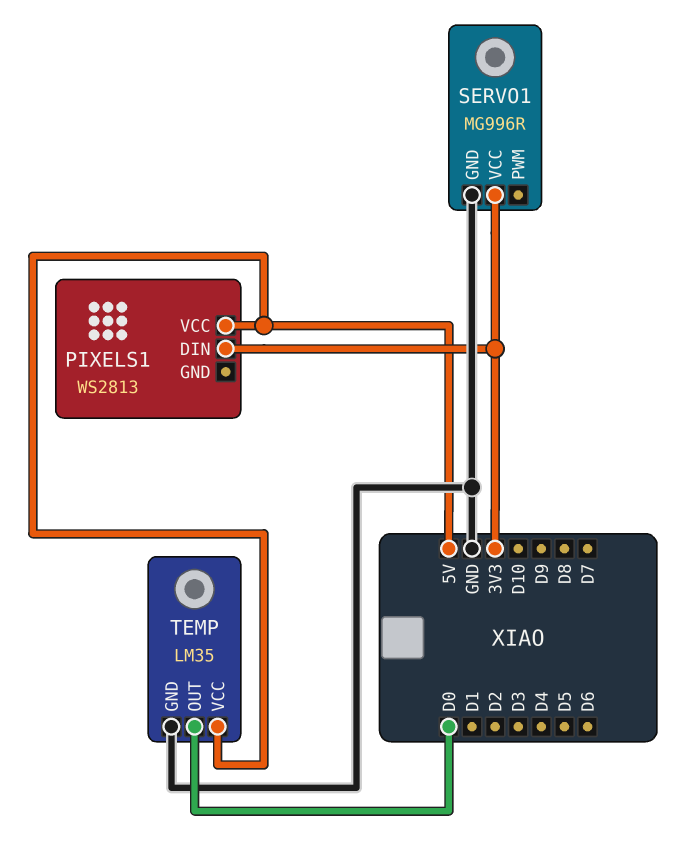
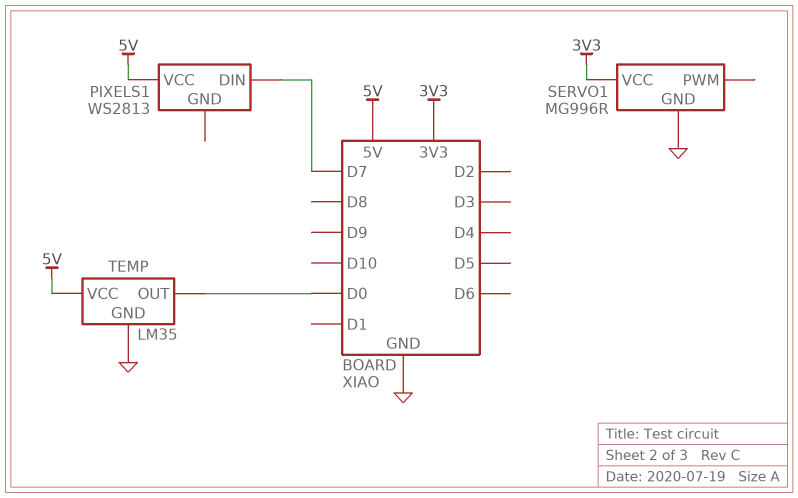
PIXELS1 pin DIN: 3V3 -> D7

